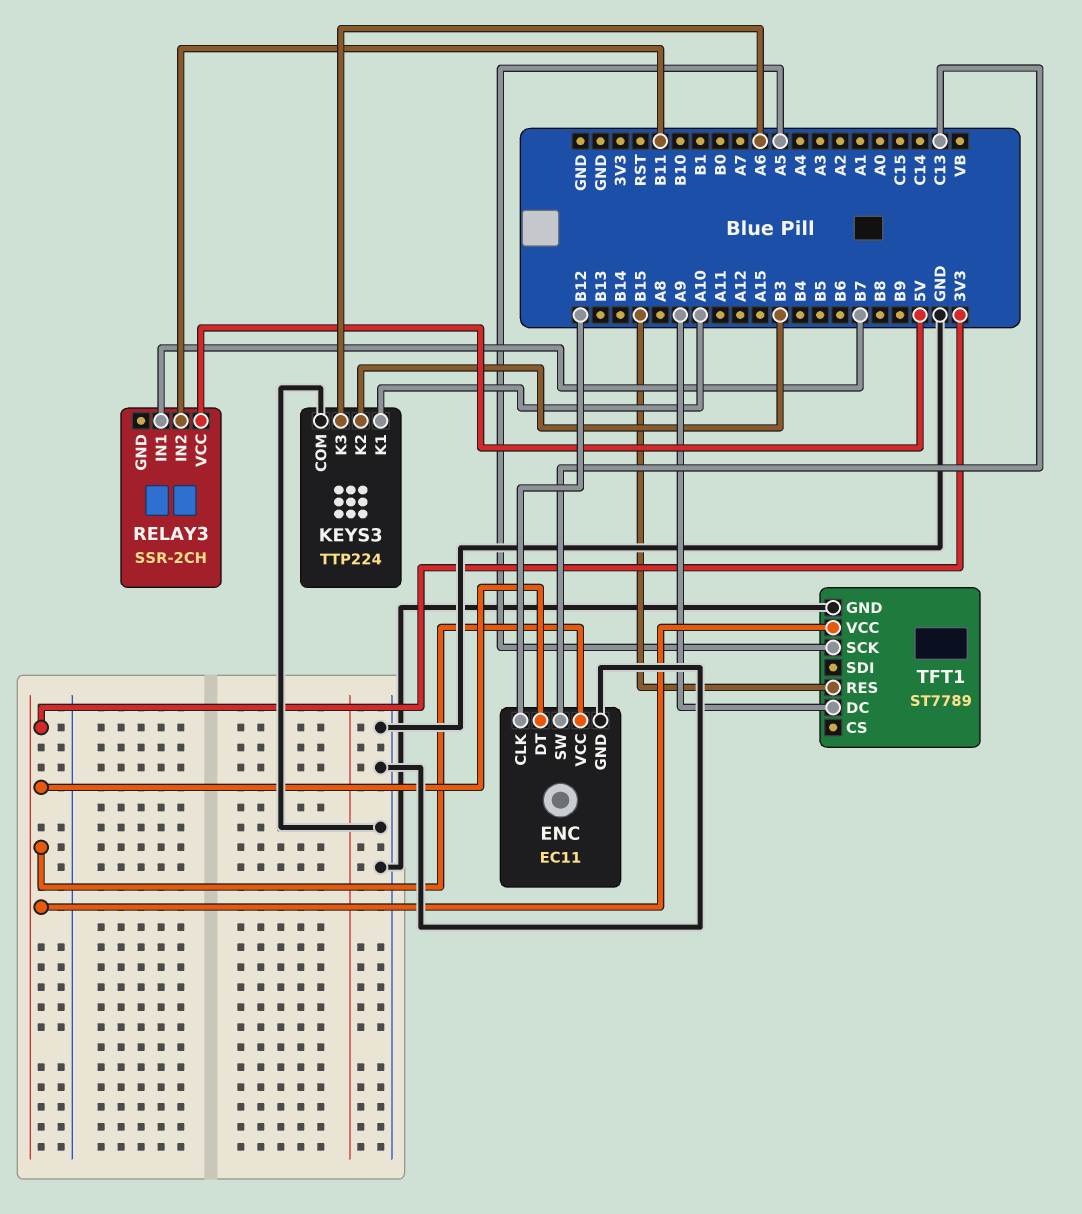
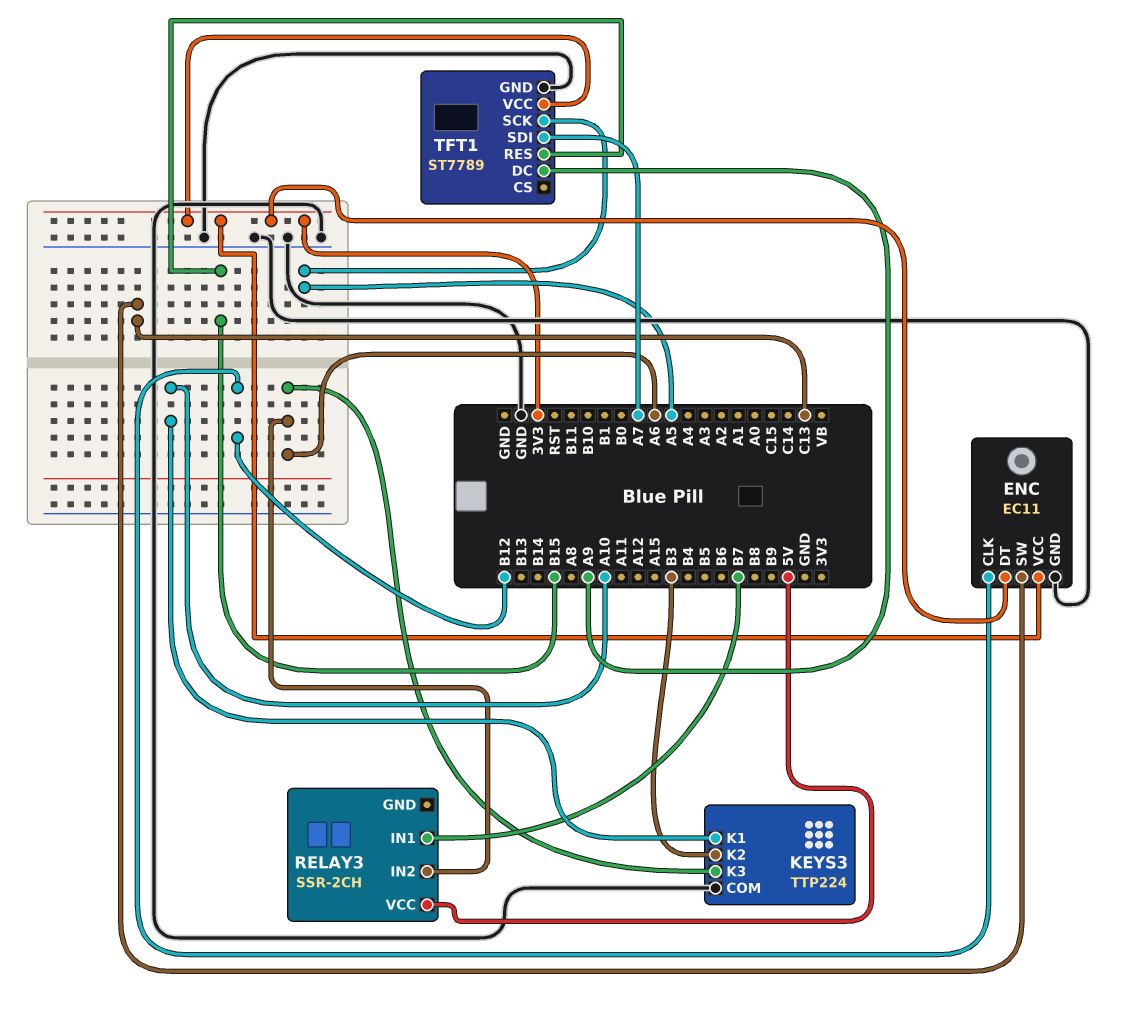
RELAY3 pin IN2: B11 -> A6
TFT1 pin SDI: none -> A7

